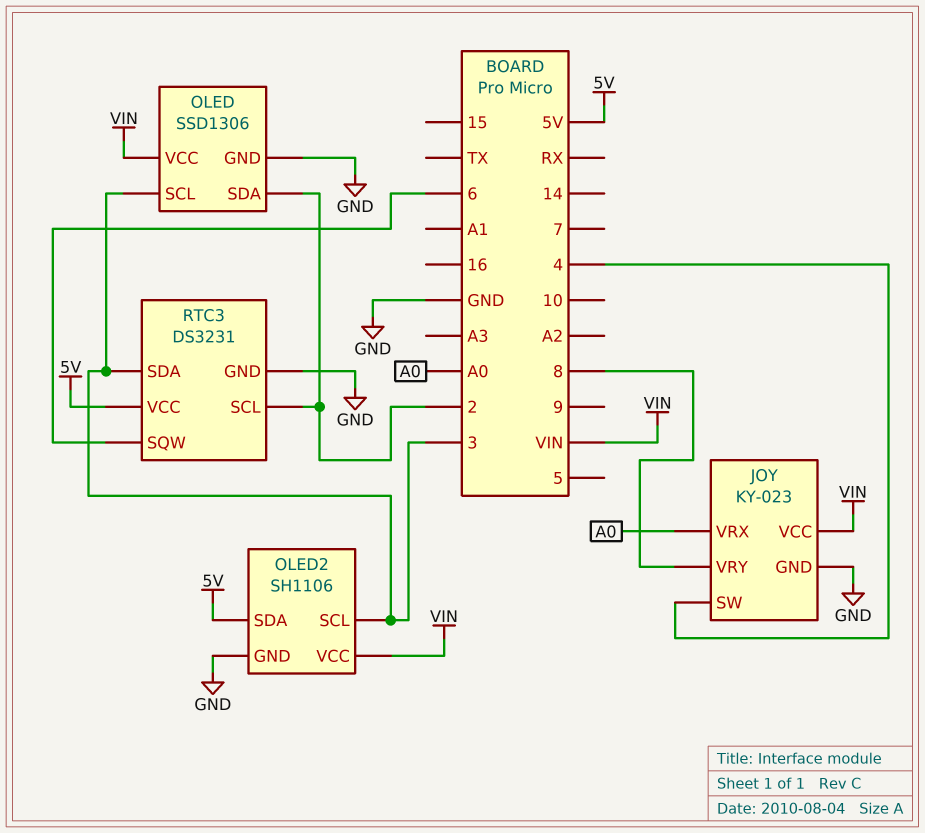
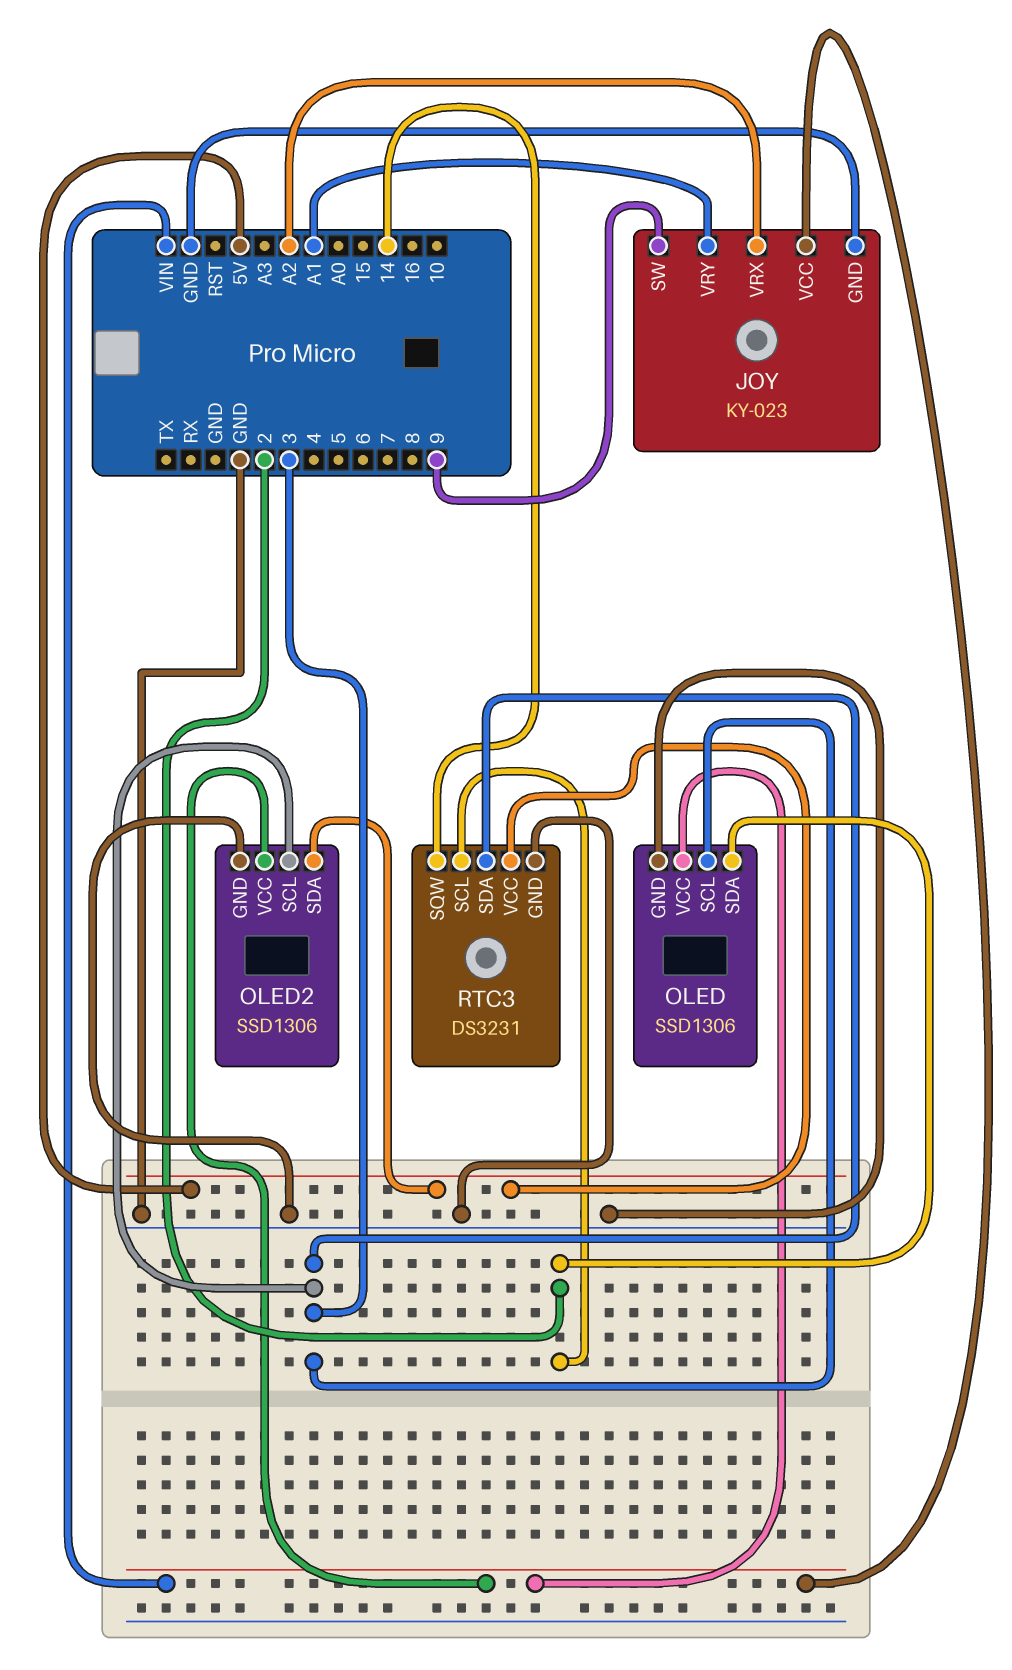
JOY pin SW: 4 -> 9
JOY pin VRX: A0 -> A2
JOY pin VRY: 8 -> A1
OLED2: SH1106 -> SSD1306
RTC3 pin SQW: 6 -> 14

